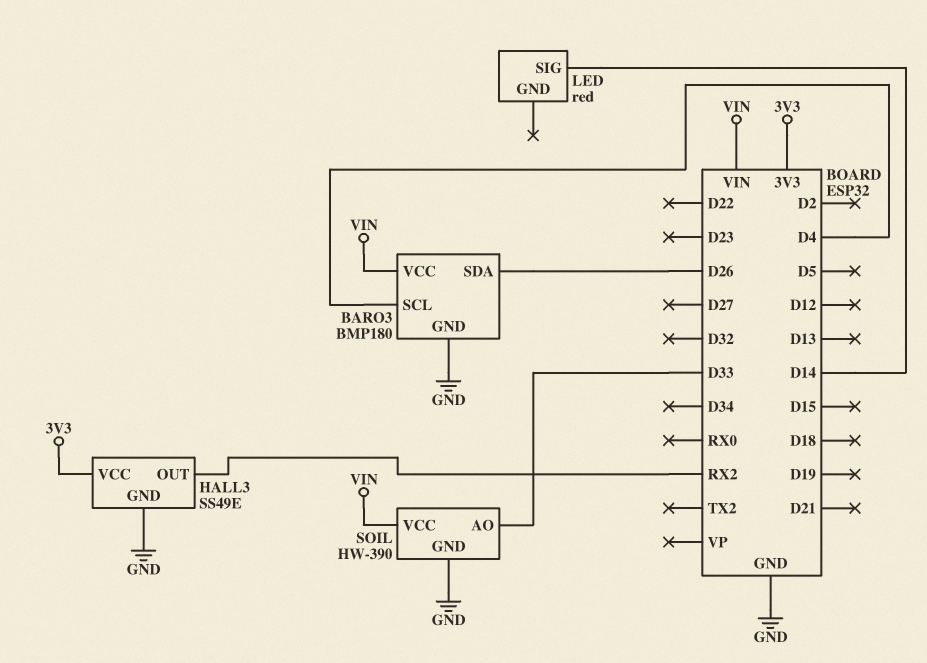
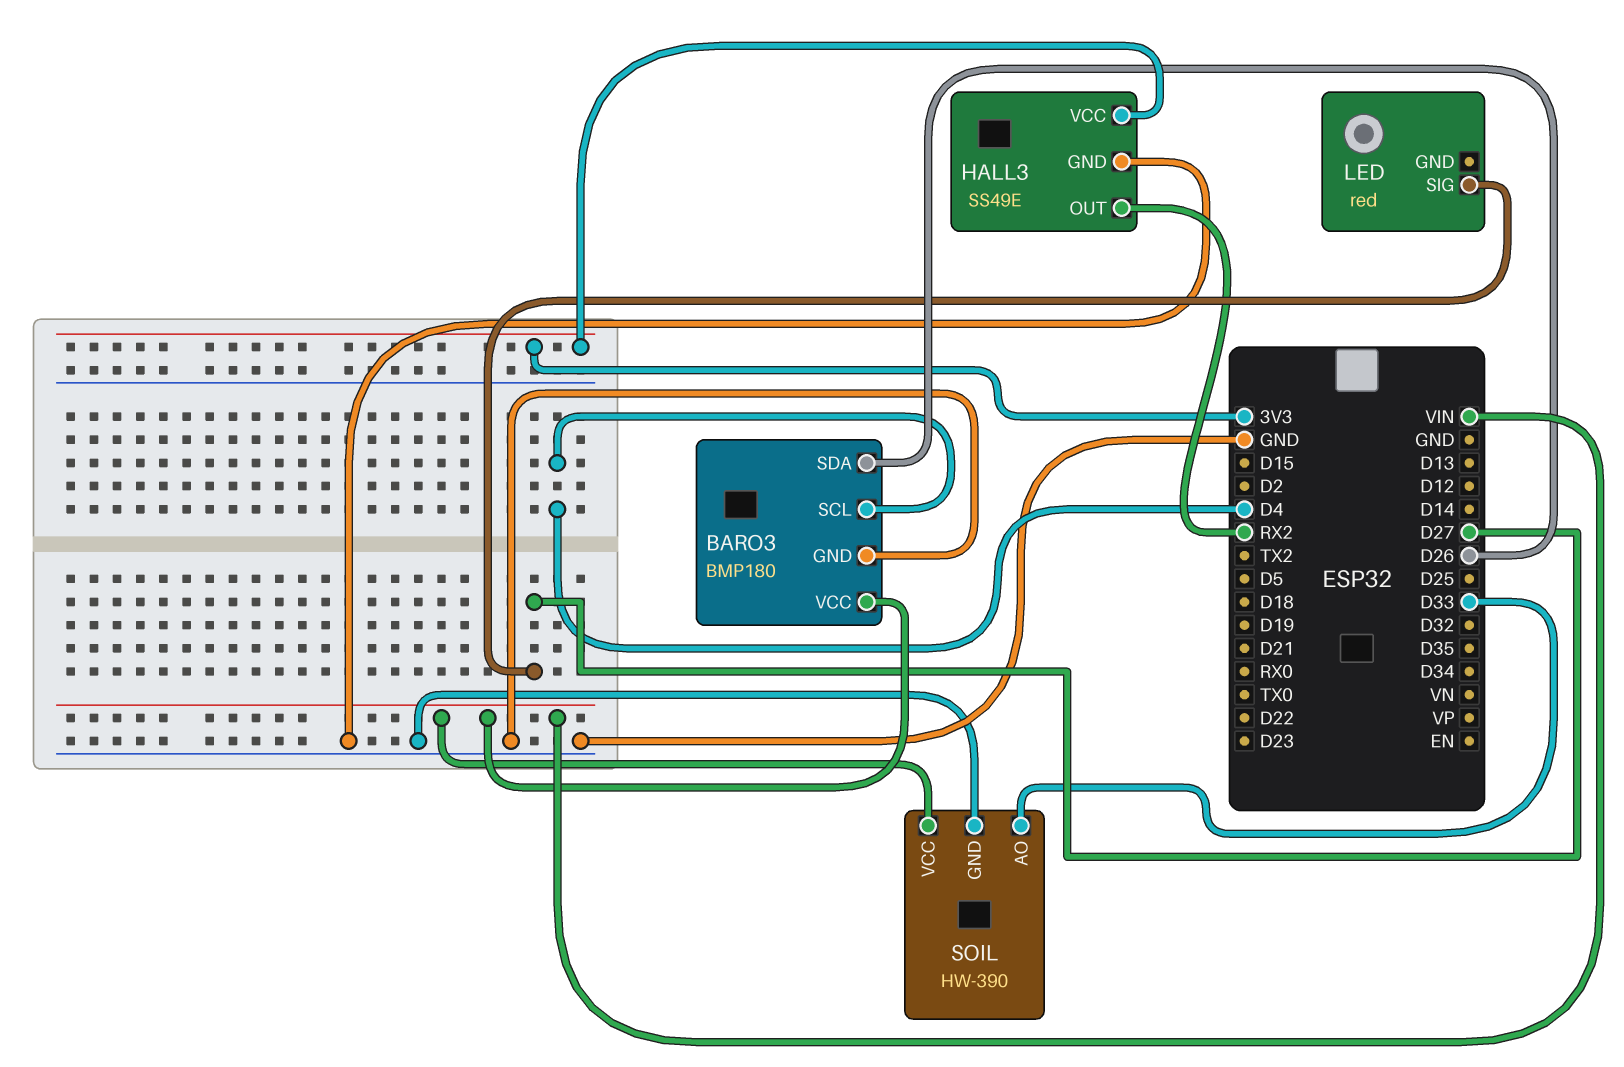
LED pin SIG: D14 -> D27

